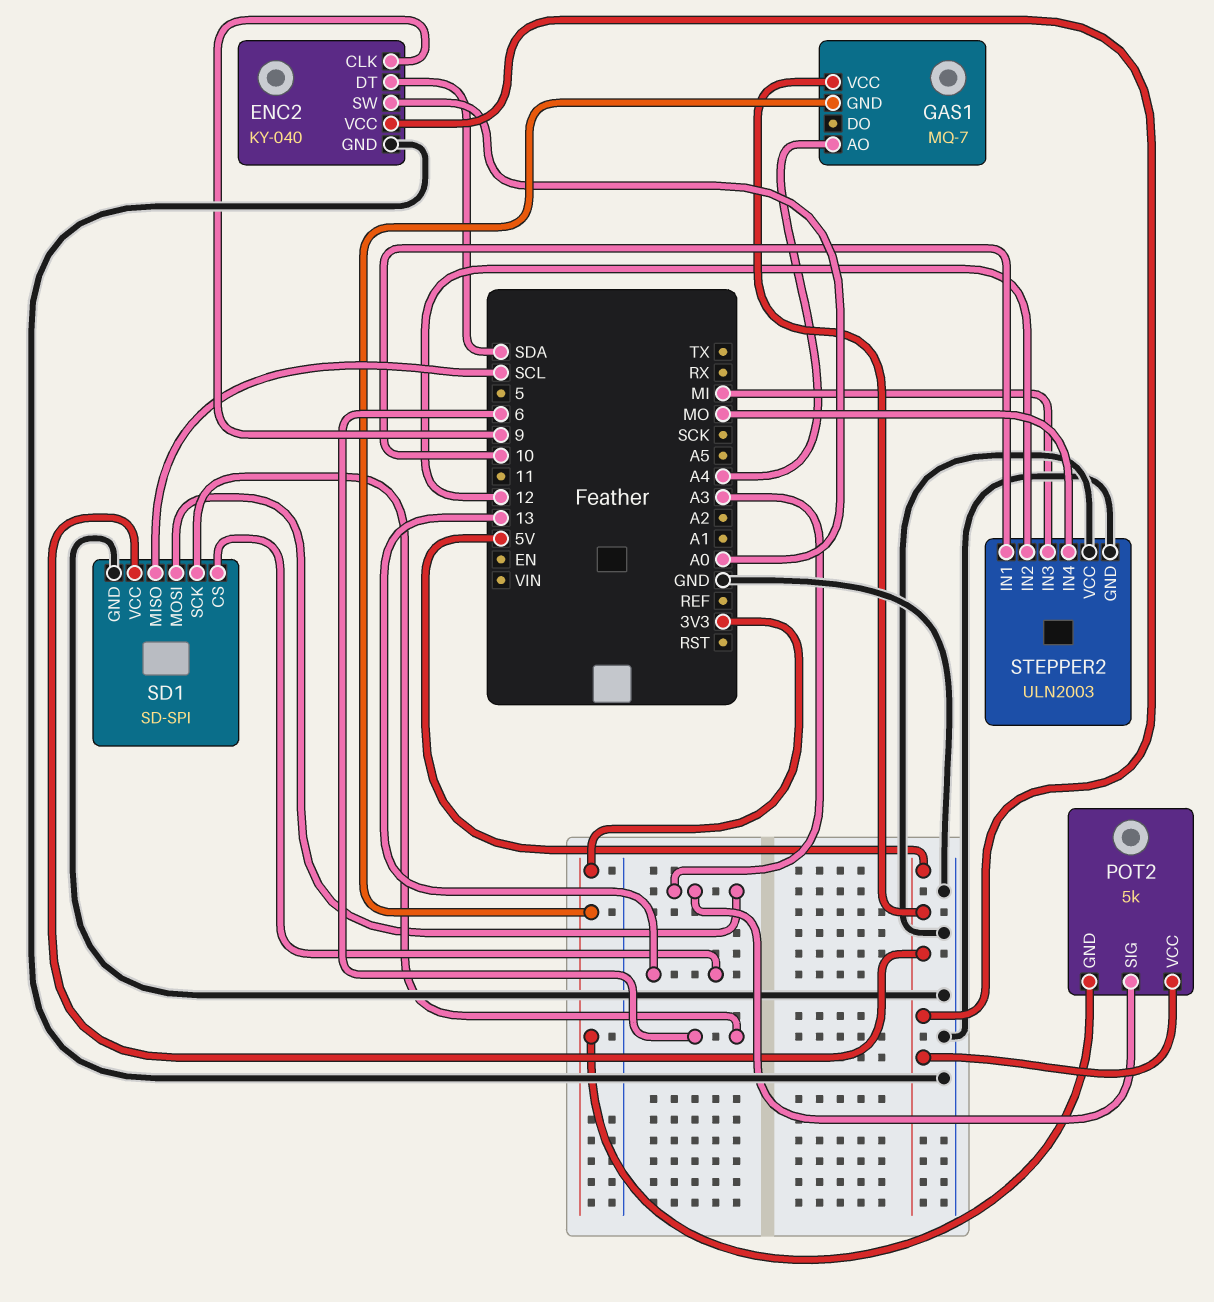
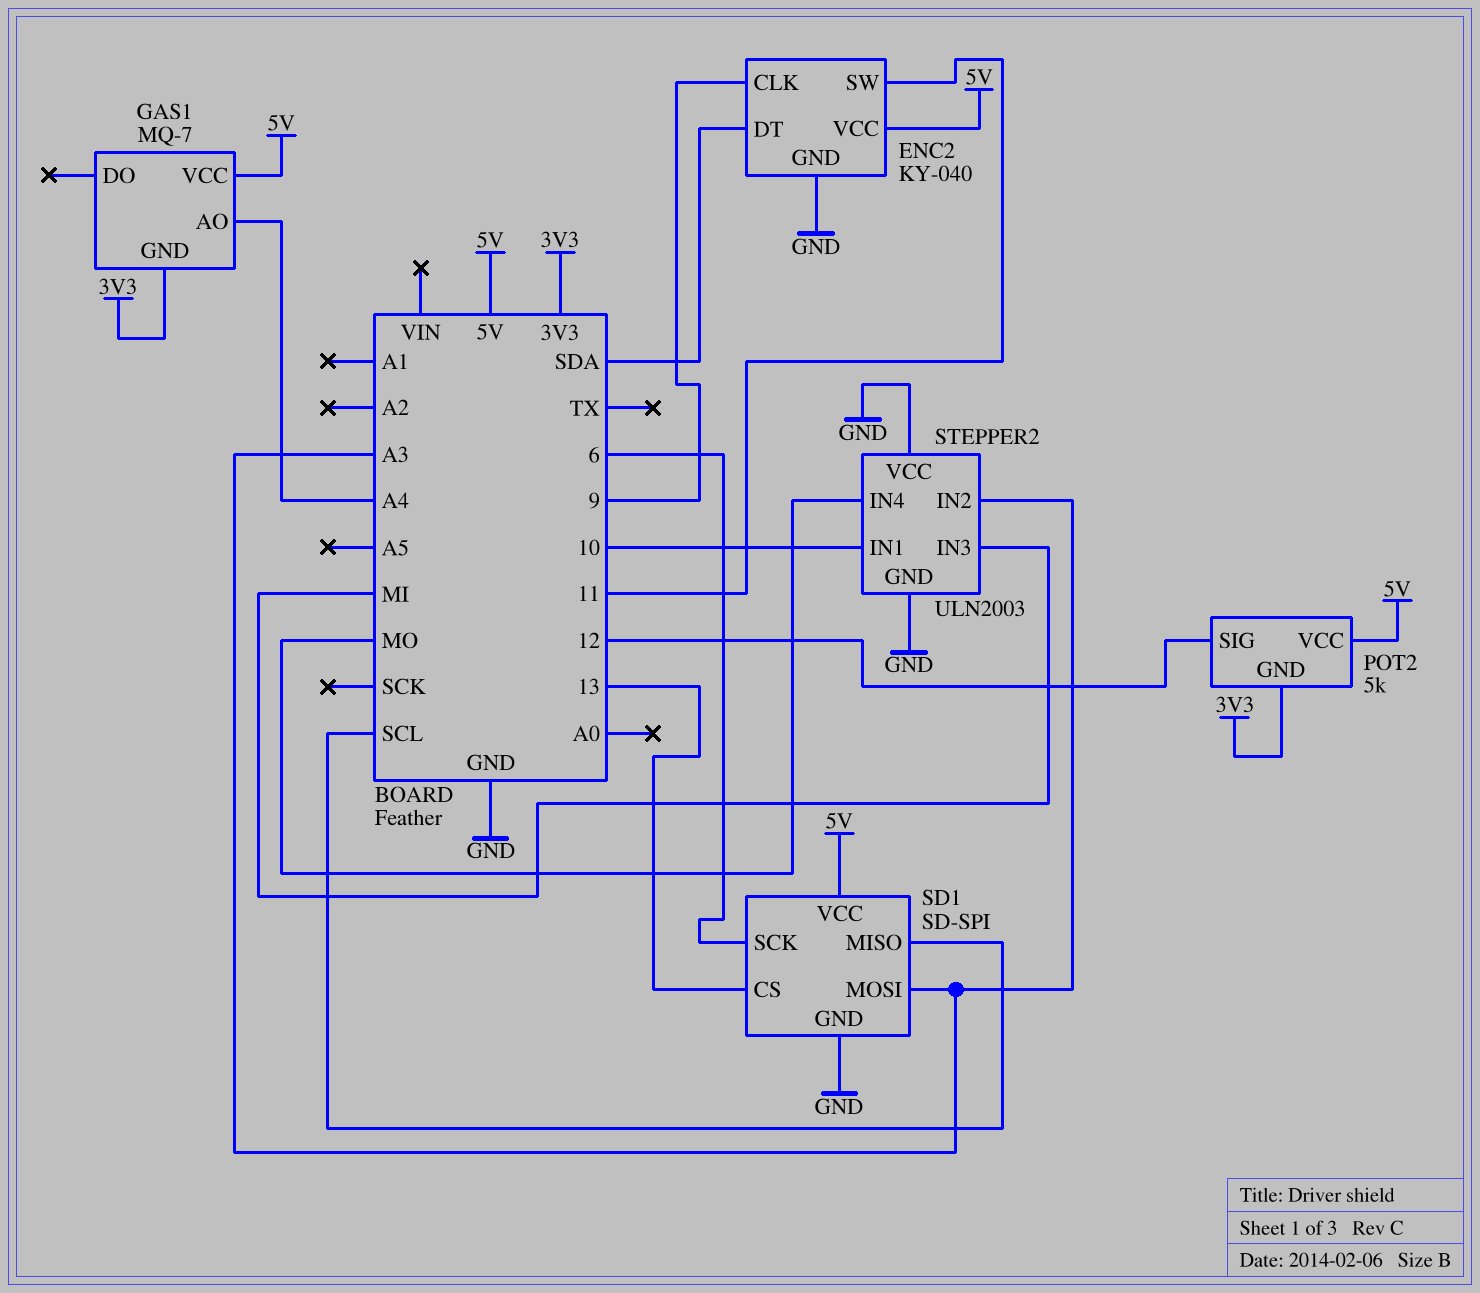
ENC2 pin SW: A0 -> 11
POT2 pin SIG: A3 -> 12
STEPPER2 pin IN2: 12 -> A3

